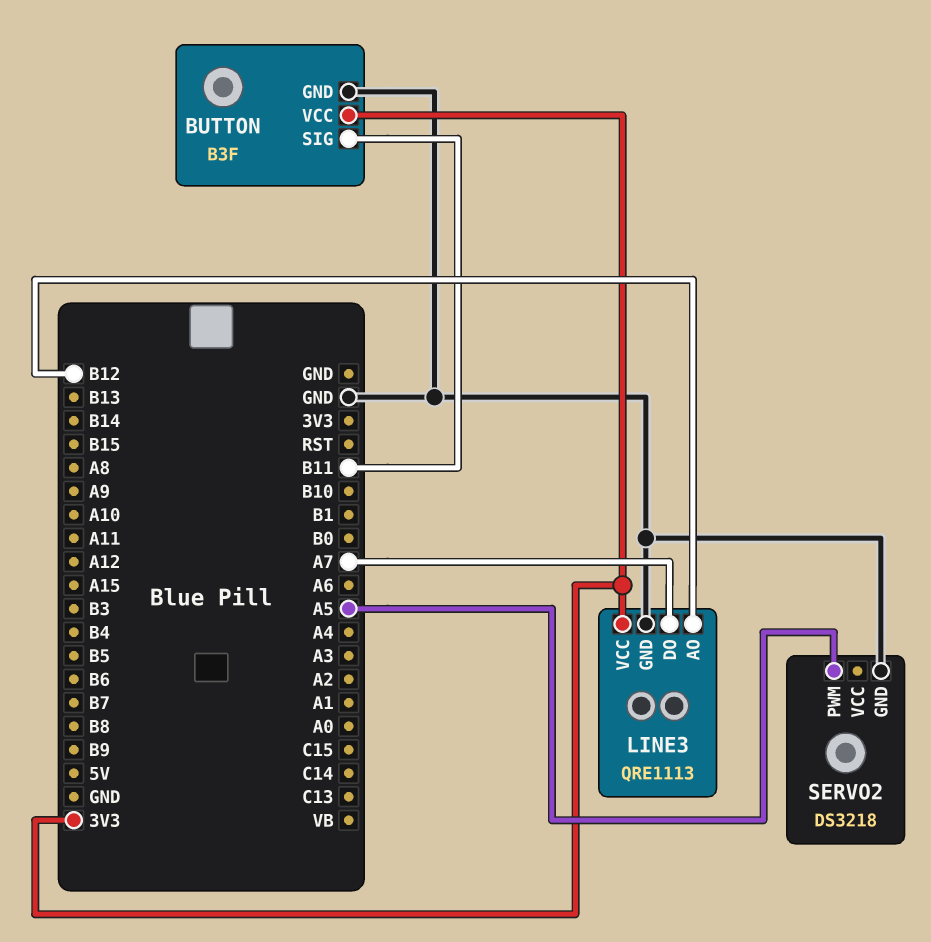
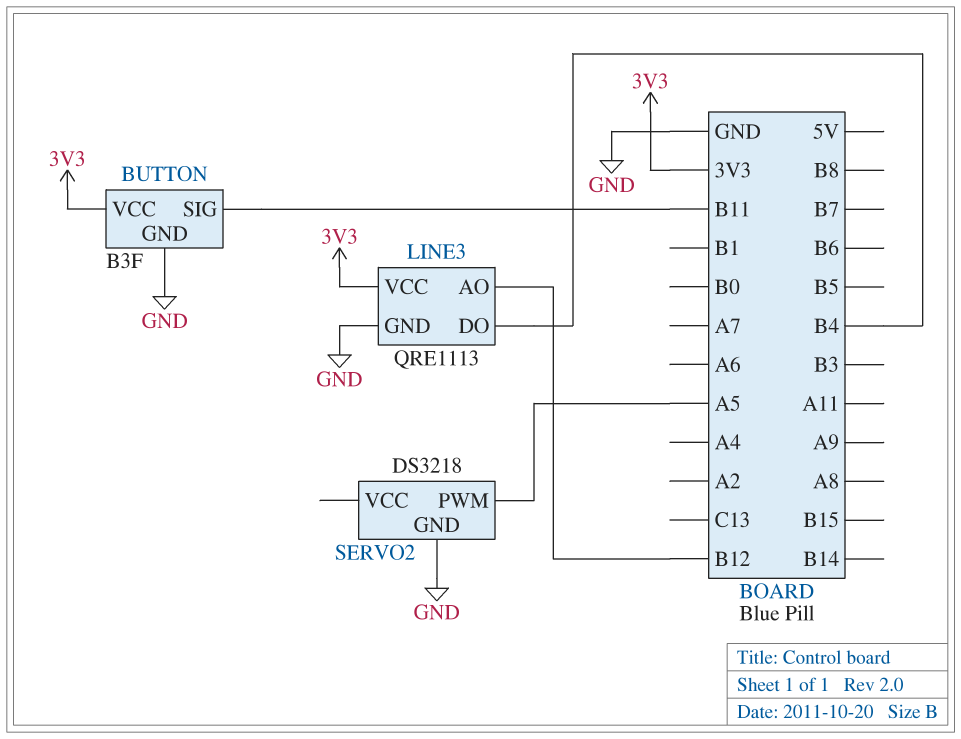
LINE3 pin DO: A7 -> B4

